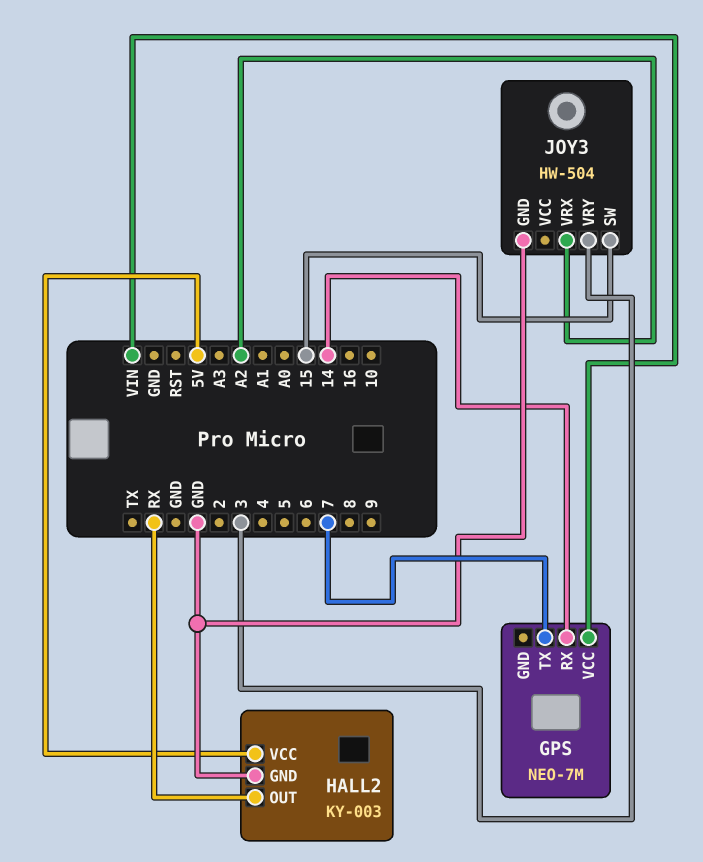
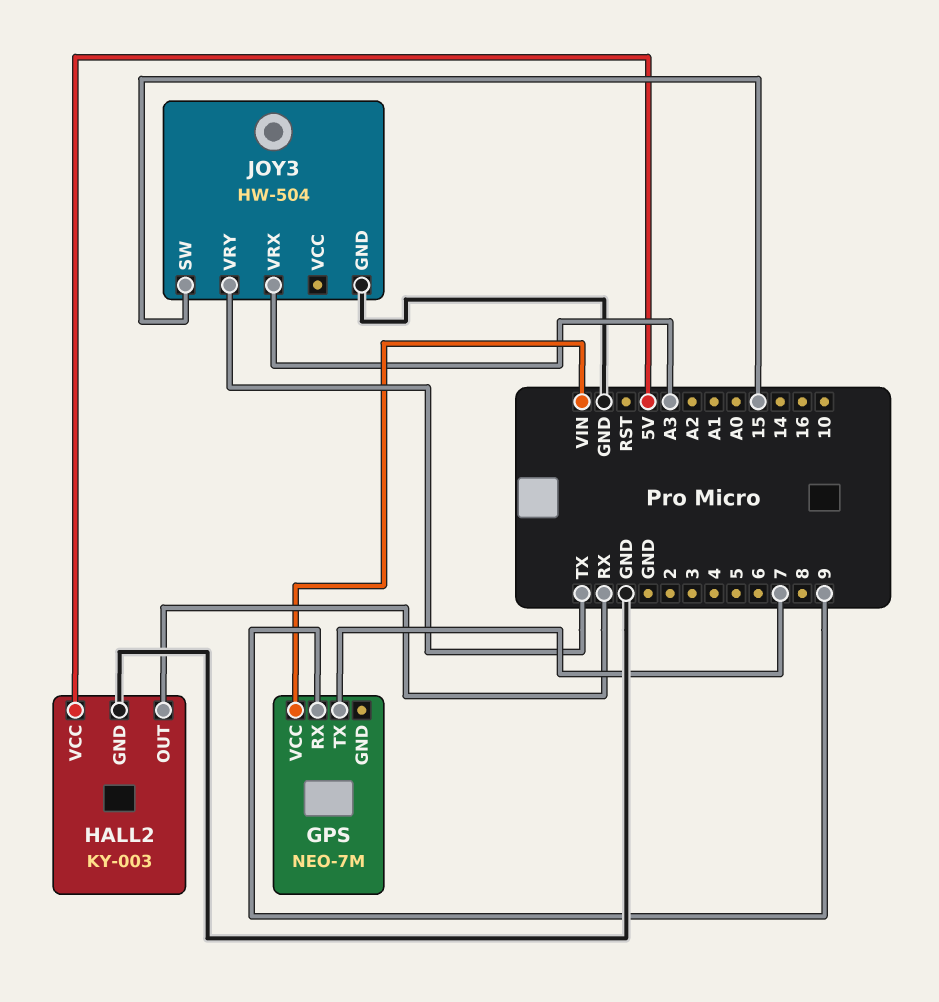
GPS pin RX: 14 -> 9
JOY3 pin VRX: A2 -> A3
JOY3 pin VRY: 3 -> TX

